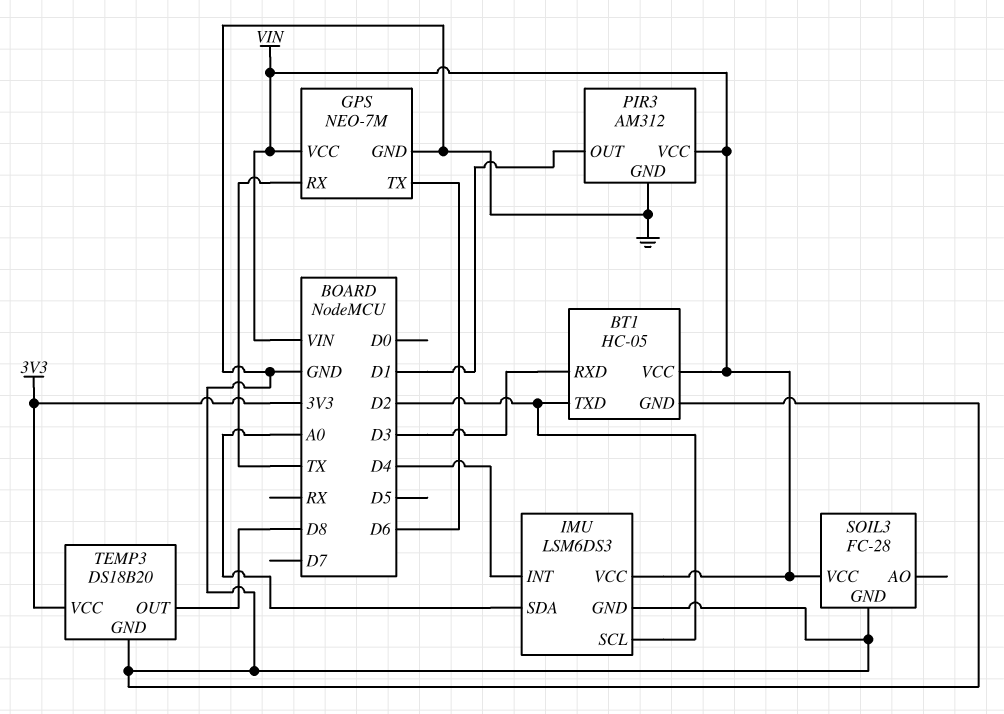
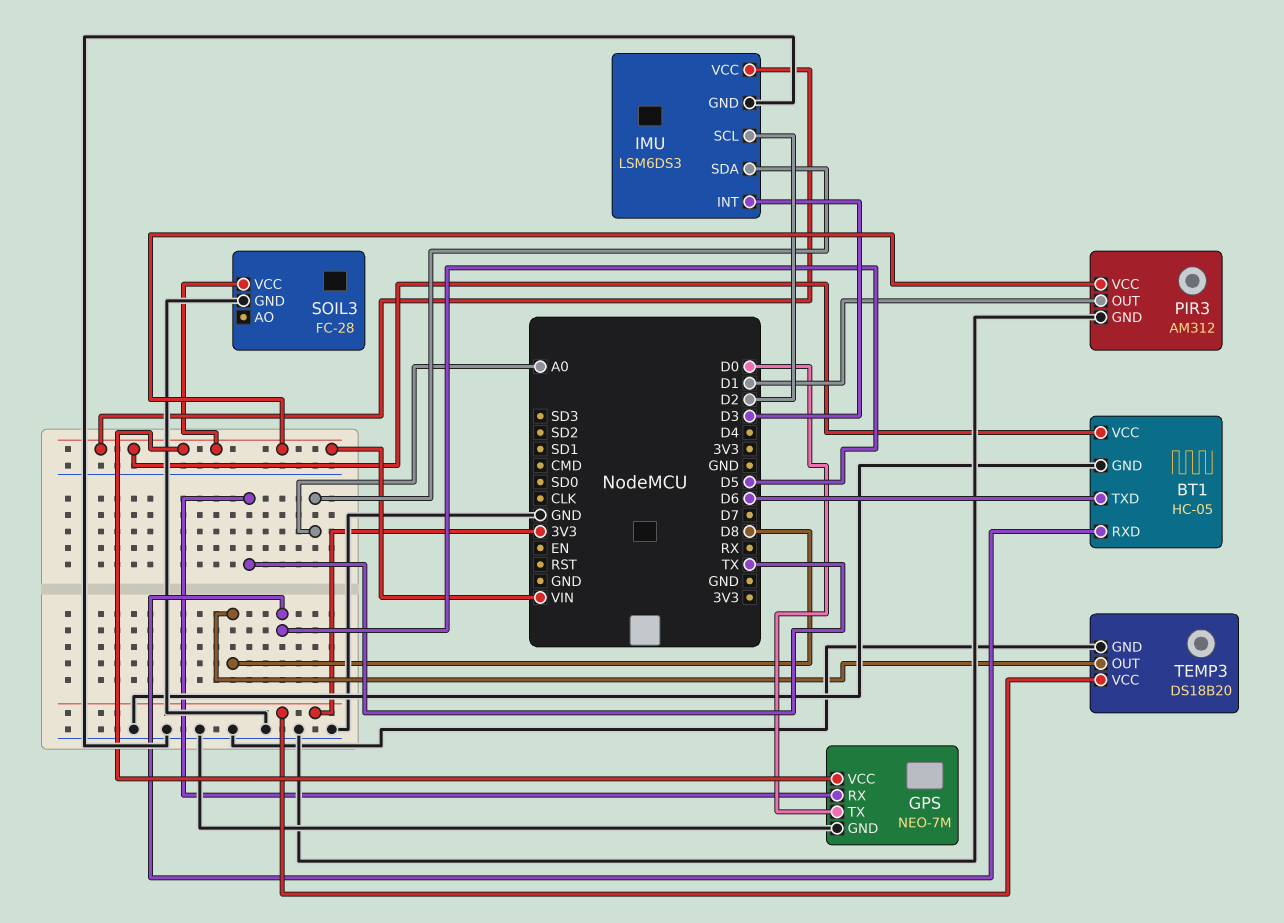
BT1 pin RXD: D3 -> D5
BT1 pin TXD: D2 -> D6
GPS pin TX: D6 -> D0
IMU pin INT: D4 -> D3

